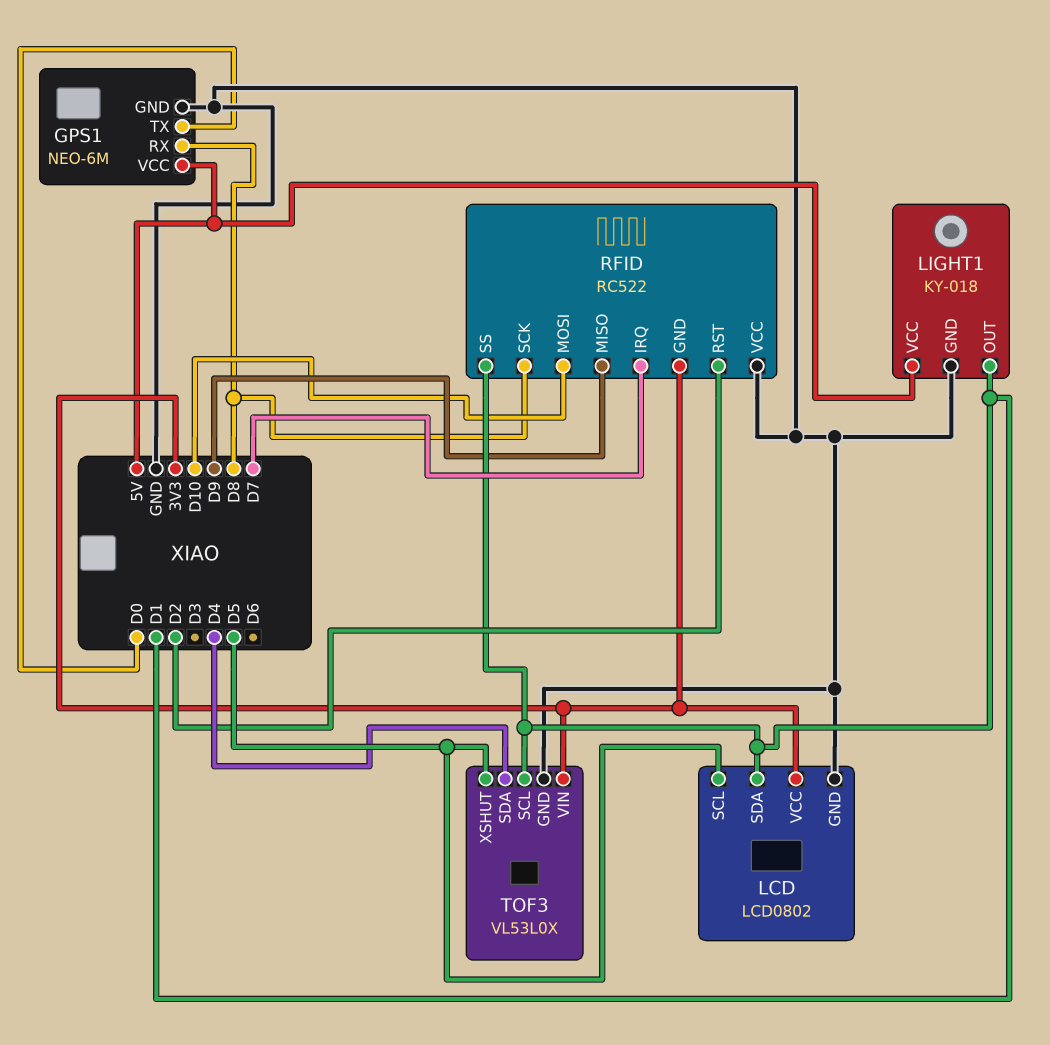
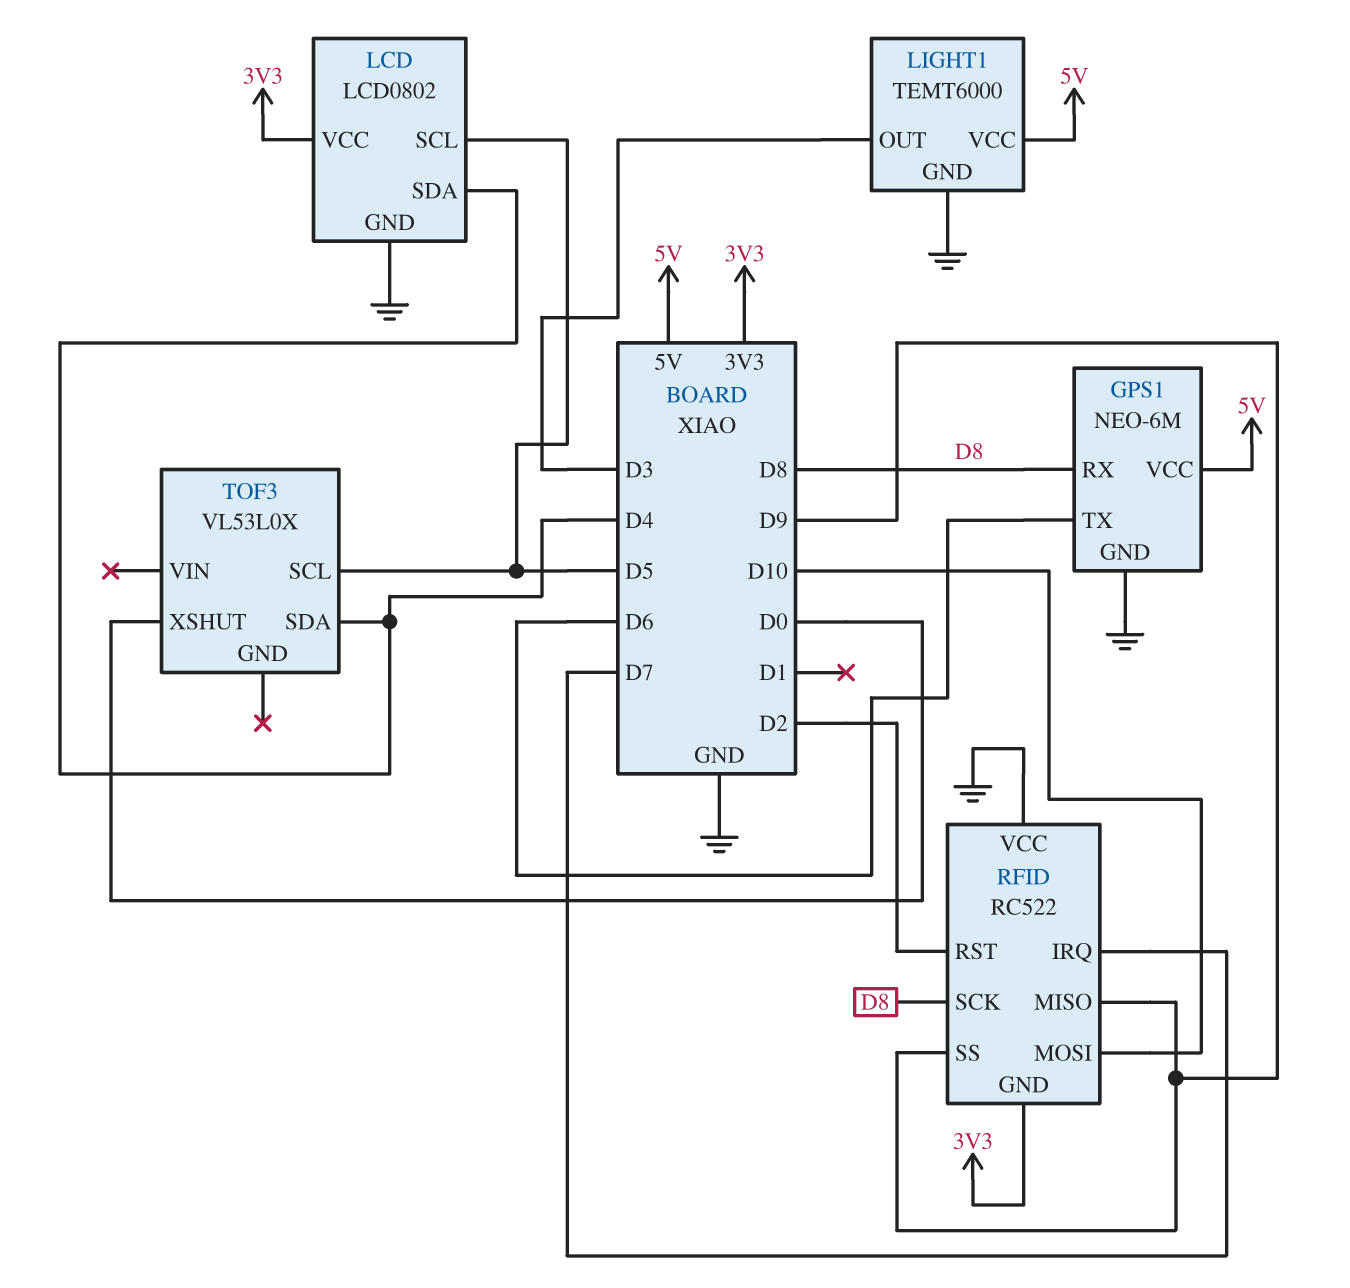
GPS1 pin TX: D0 -> D6
LCD pin SDA: D1 -> D4
LIGHT1: KY-018 -> TEMT6000
LIGHT1 pin OUT: D1 -> D3
RFID pin SS: D1 -> D9
TOF3 pin GND: GND -> none
TOF3 pin SCL: D1 -> D5
TOF3 pin VIN: 3V3 -> none
TOF3 pin XSHUT: D5 -> D0

